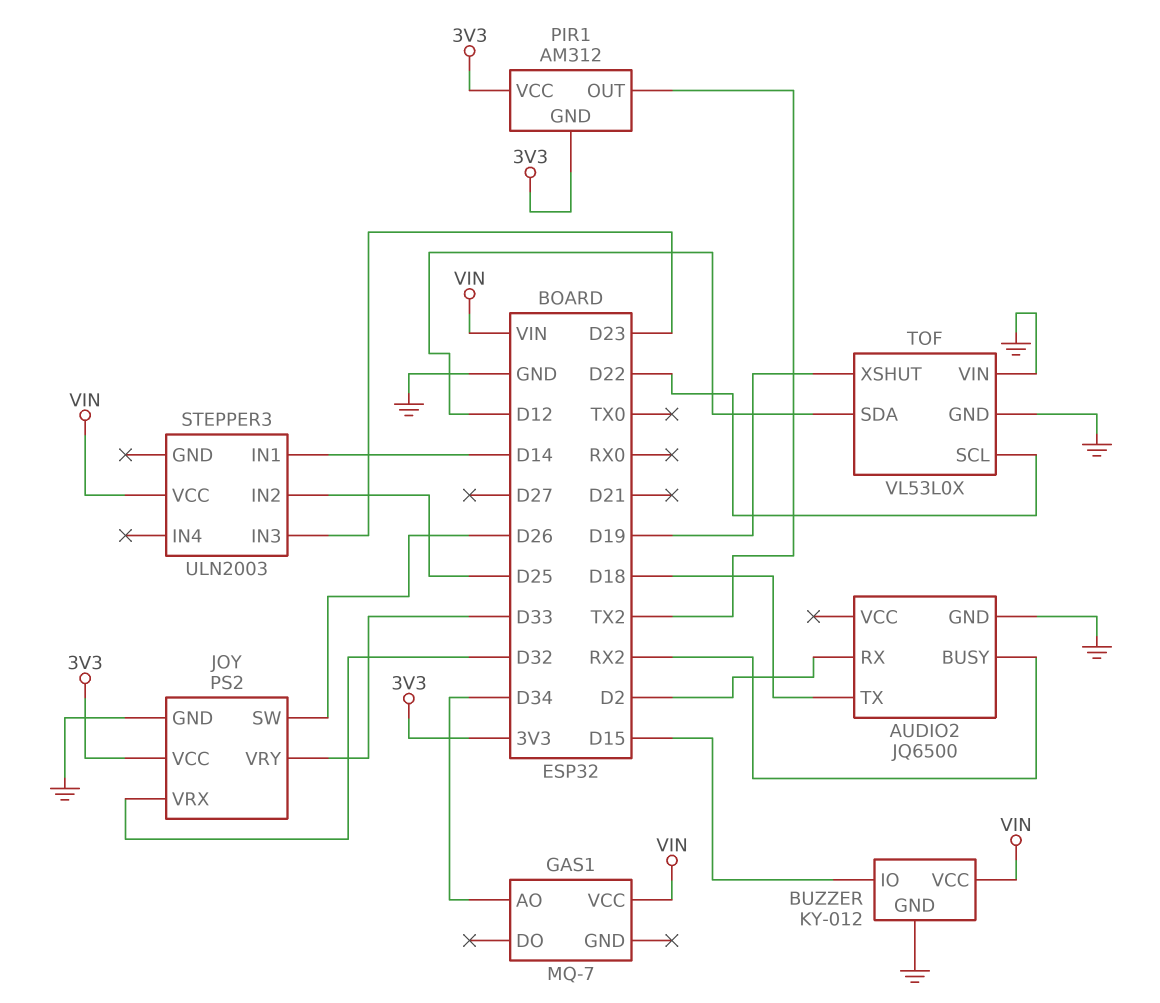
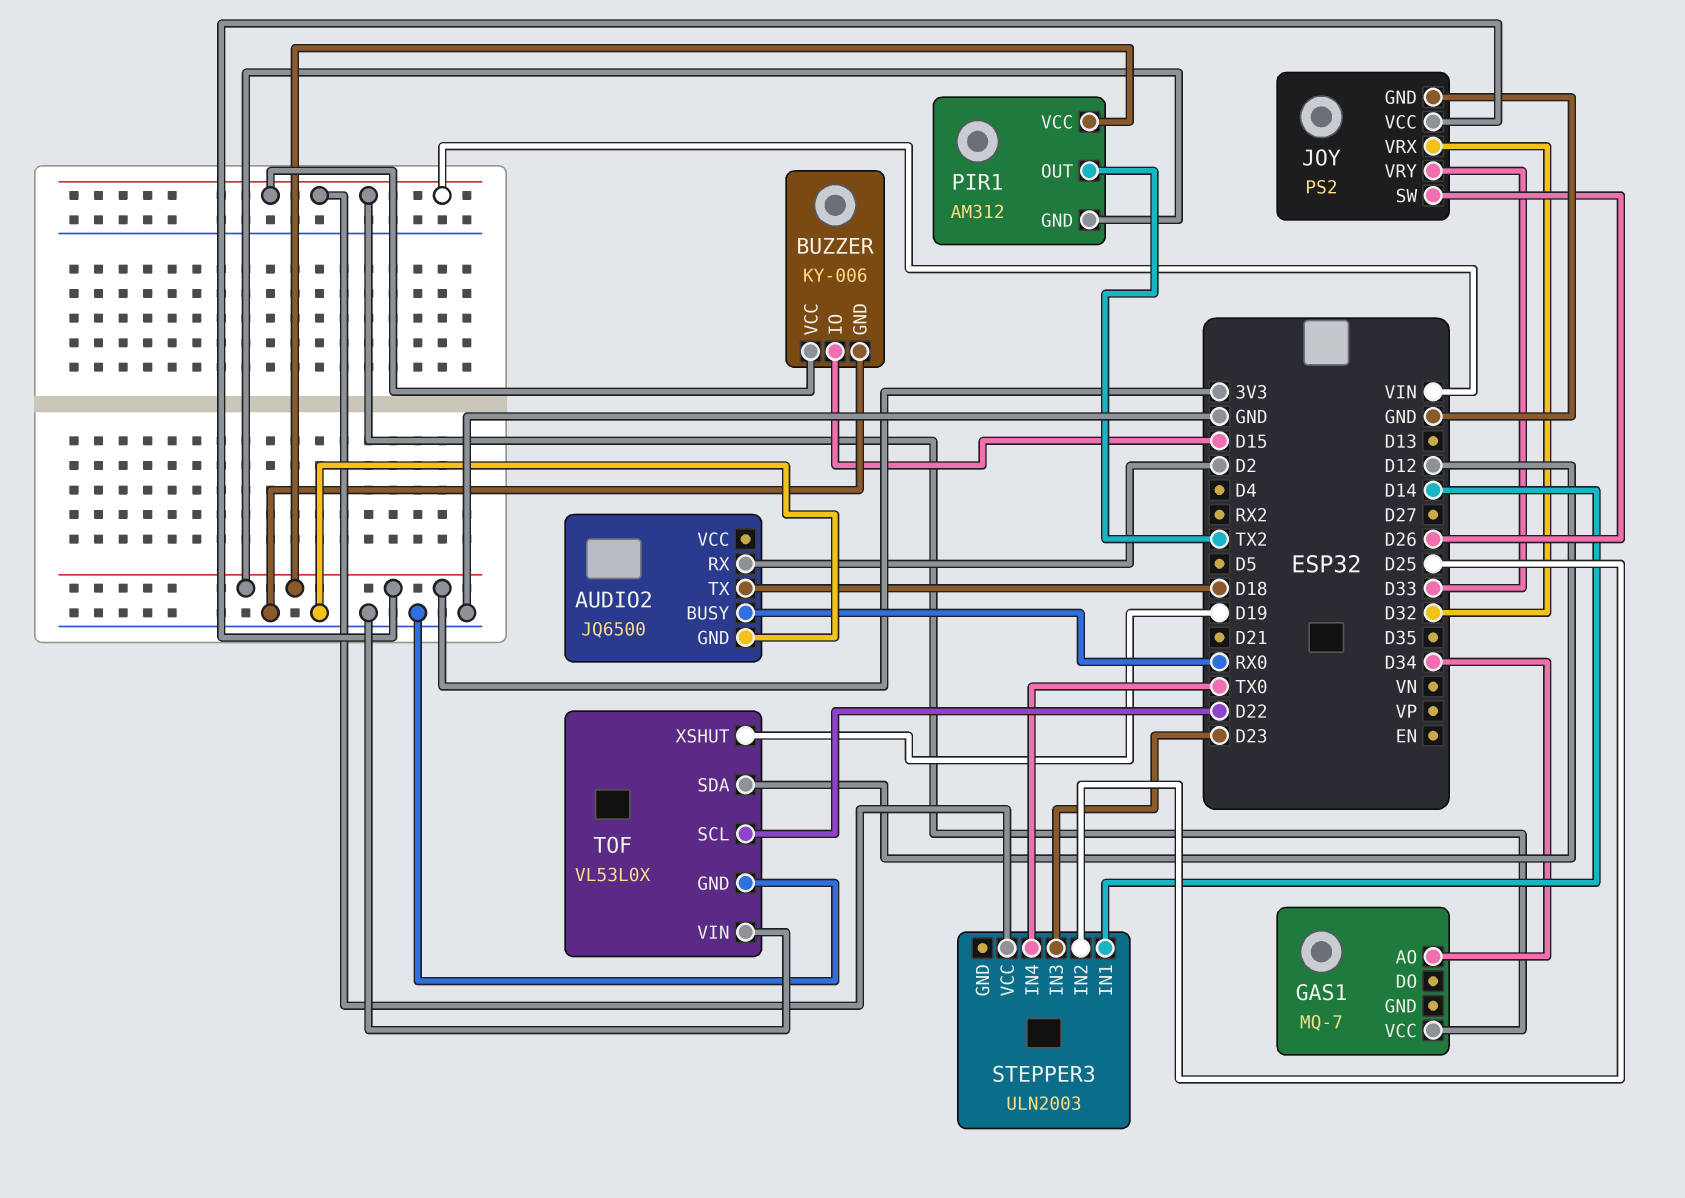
AUDIO2 pin BUSY: RX2 -> RX0
BUZZER: KY-012 -> KY-006
STEPPER3 pin IN4: none -> TX0

